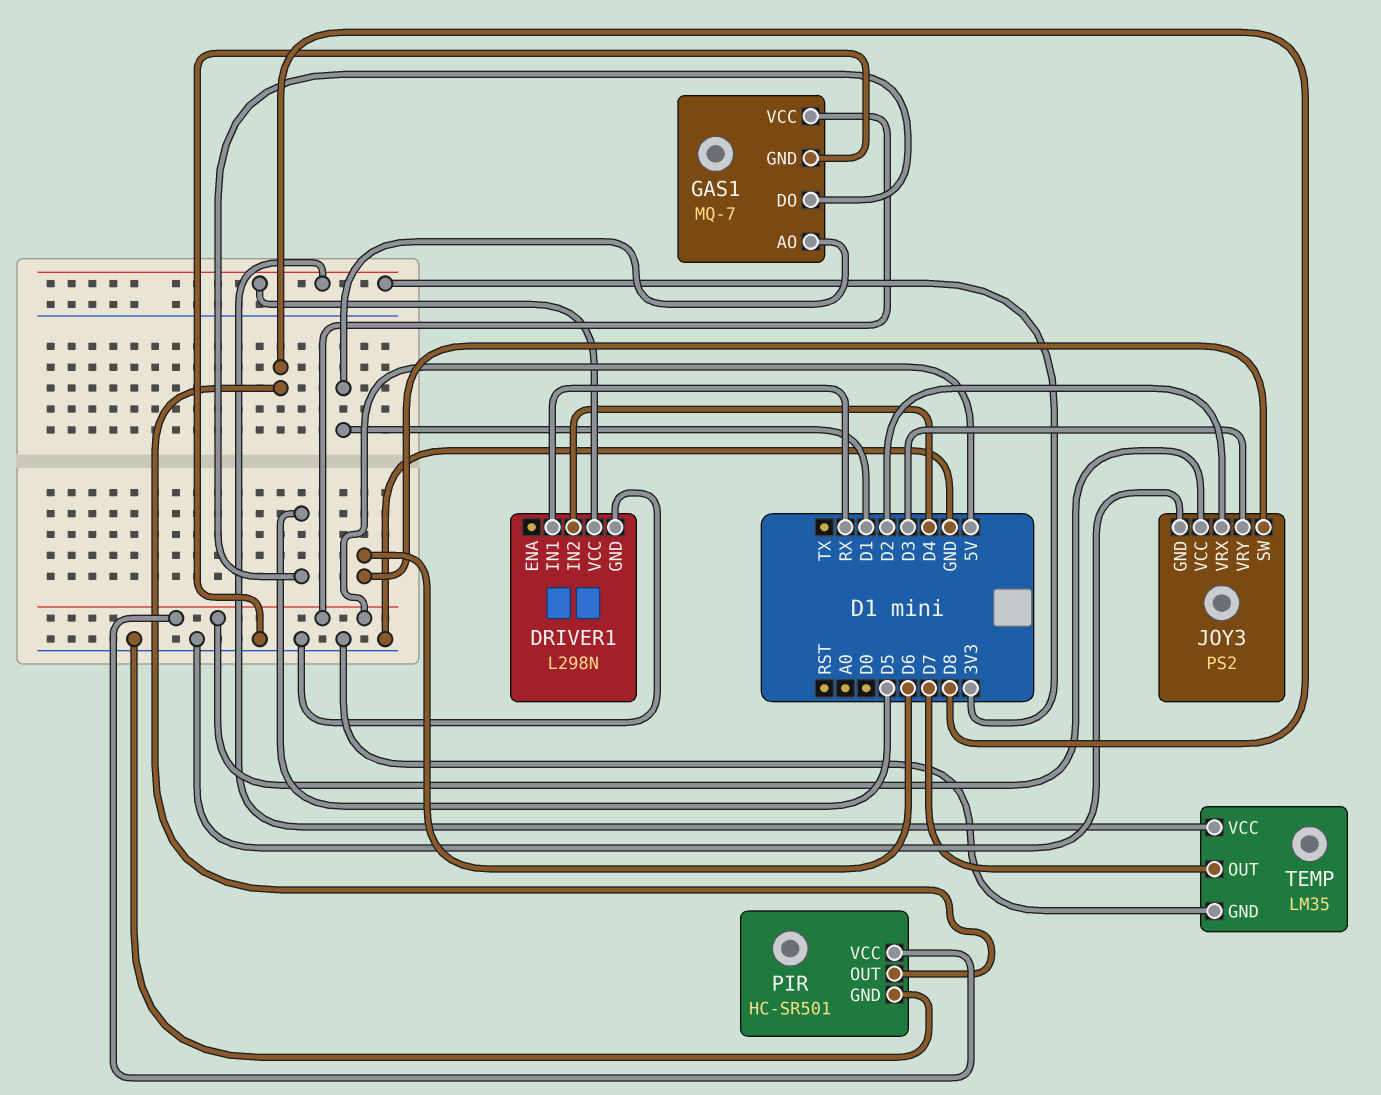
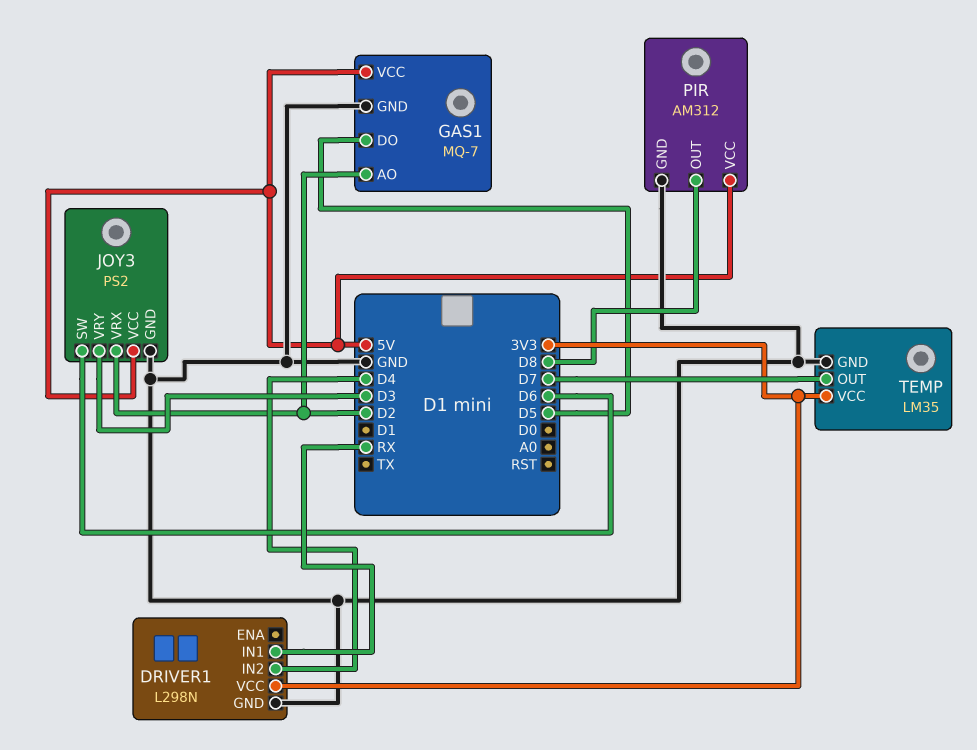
GAS1 pin AO: D1 -> D2
PIR: HC-SR501 -> AM312

